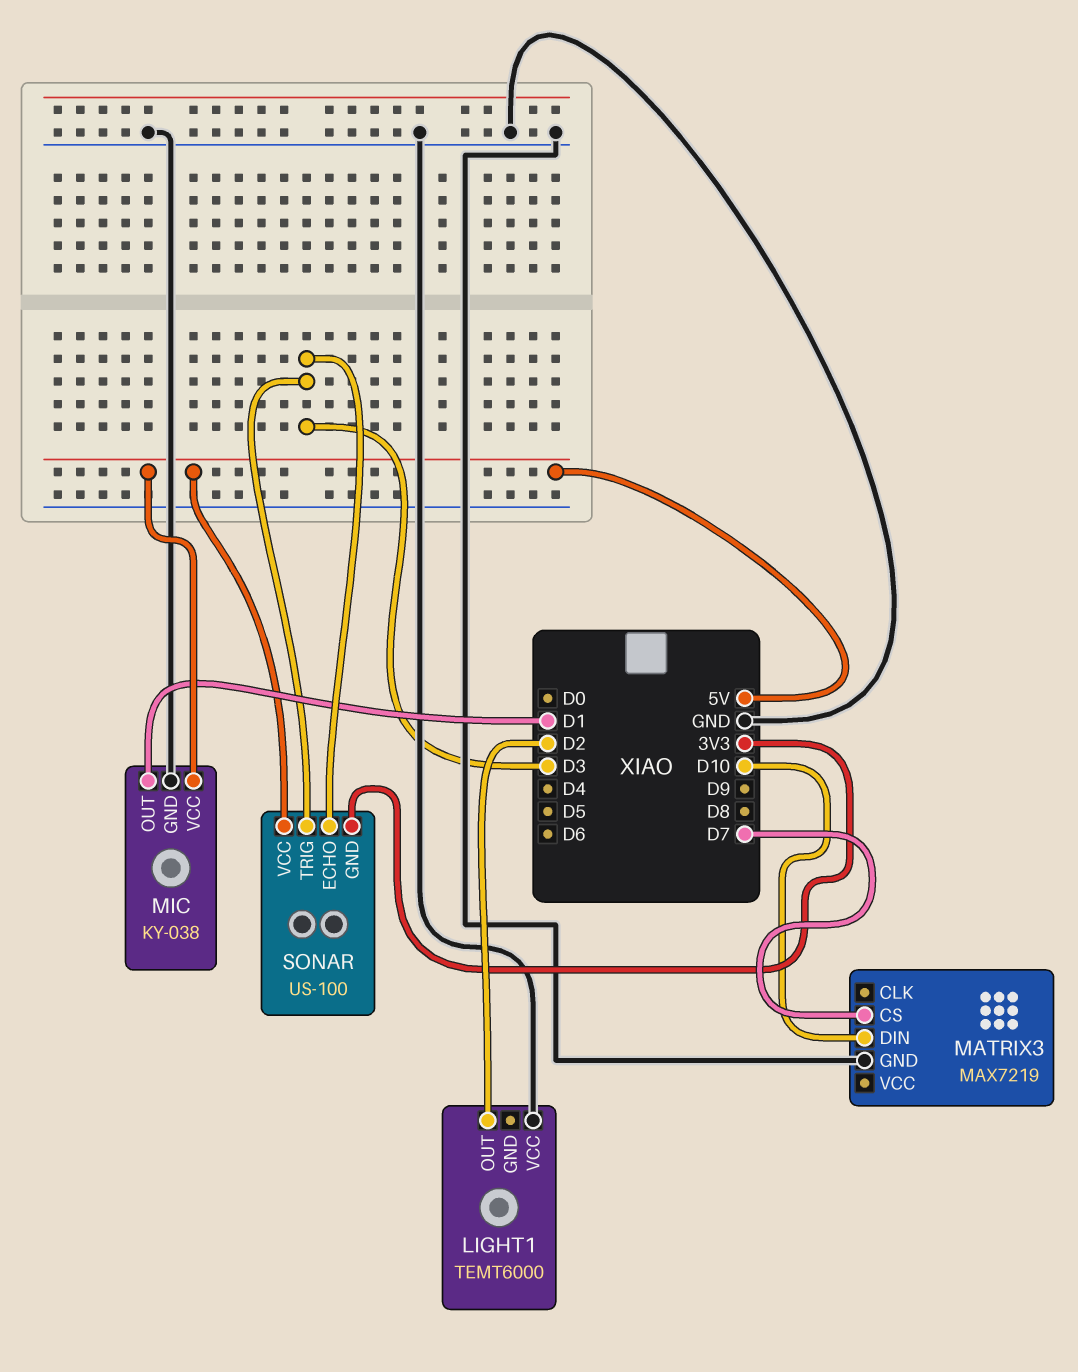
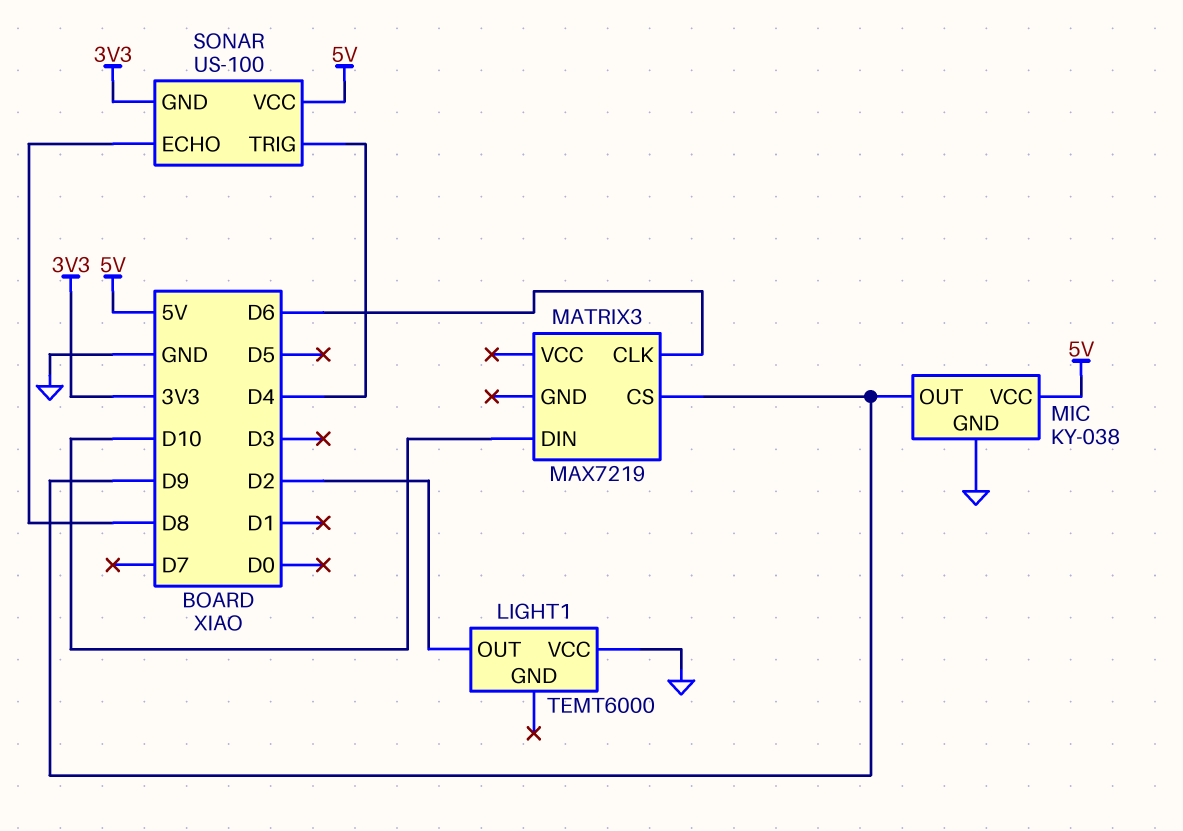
MATRIX3 pin CLK: none -> D6
MATRIX3 pin CS: D7 -> D9
MATRIX3 pin GND: GND -> none
MIC pin OUT: D1 -> D9
SONAR pin ECHO: D3 -> D8
SONAR pin TRIG: D3 -> D4

